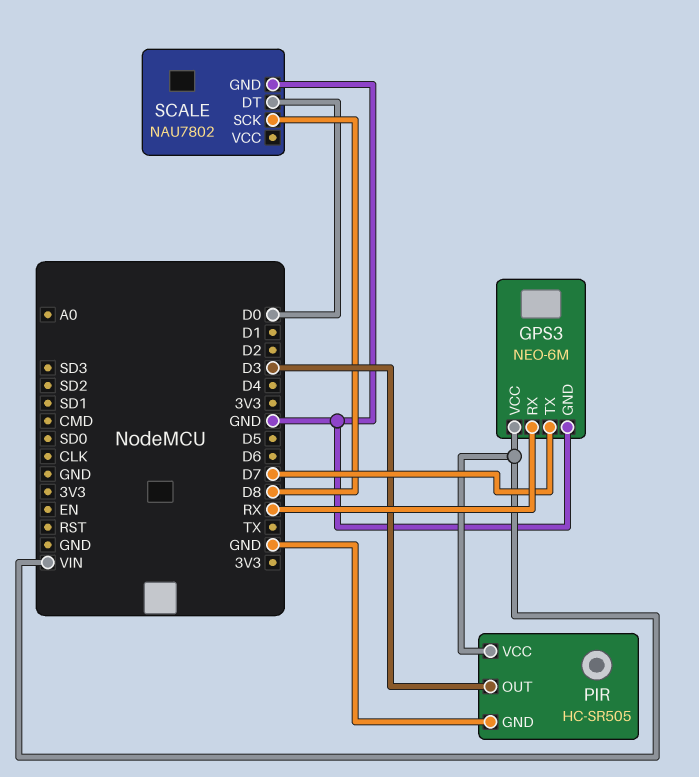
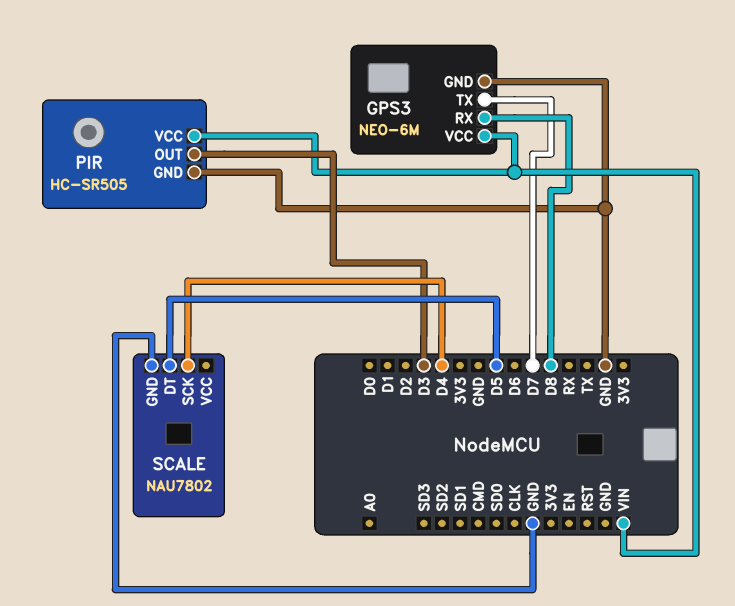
GPS3 pin RX: RX -> D8
SCALE pin DT: D0 -> D5
SCALE pin SCK: D8 -> D4

